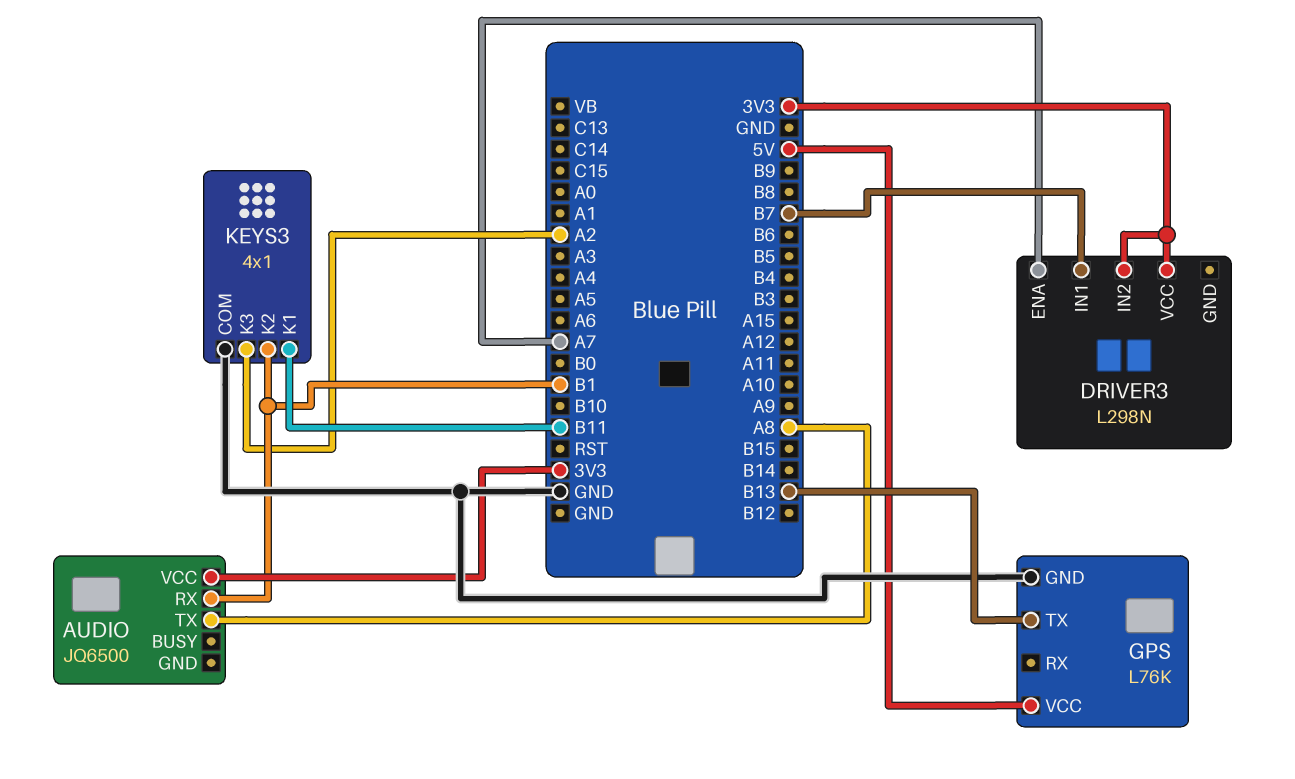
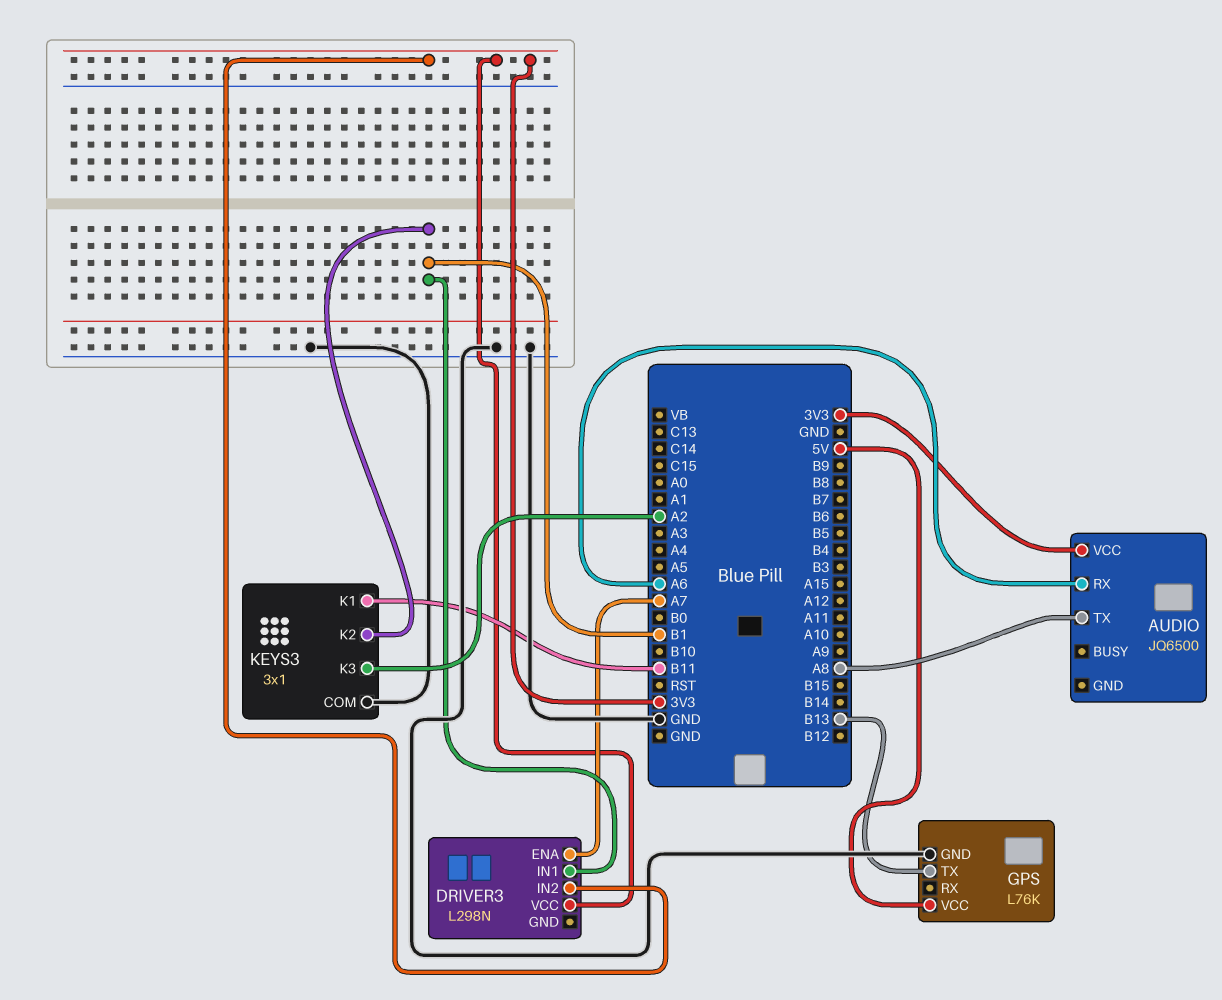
AUDIO pin RX: B1 -> A6
DRIVER3 pin IN1: B7 -> B1
KEYS3: 4x1 -> 3x1

